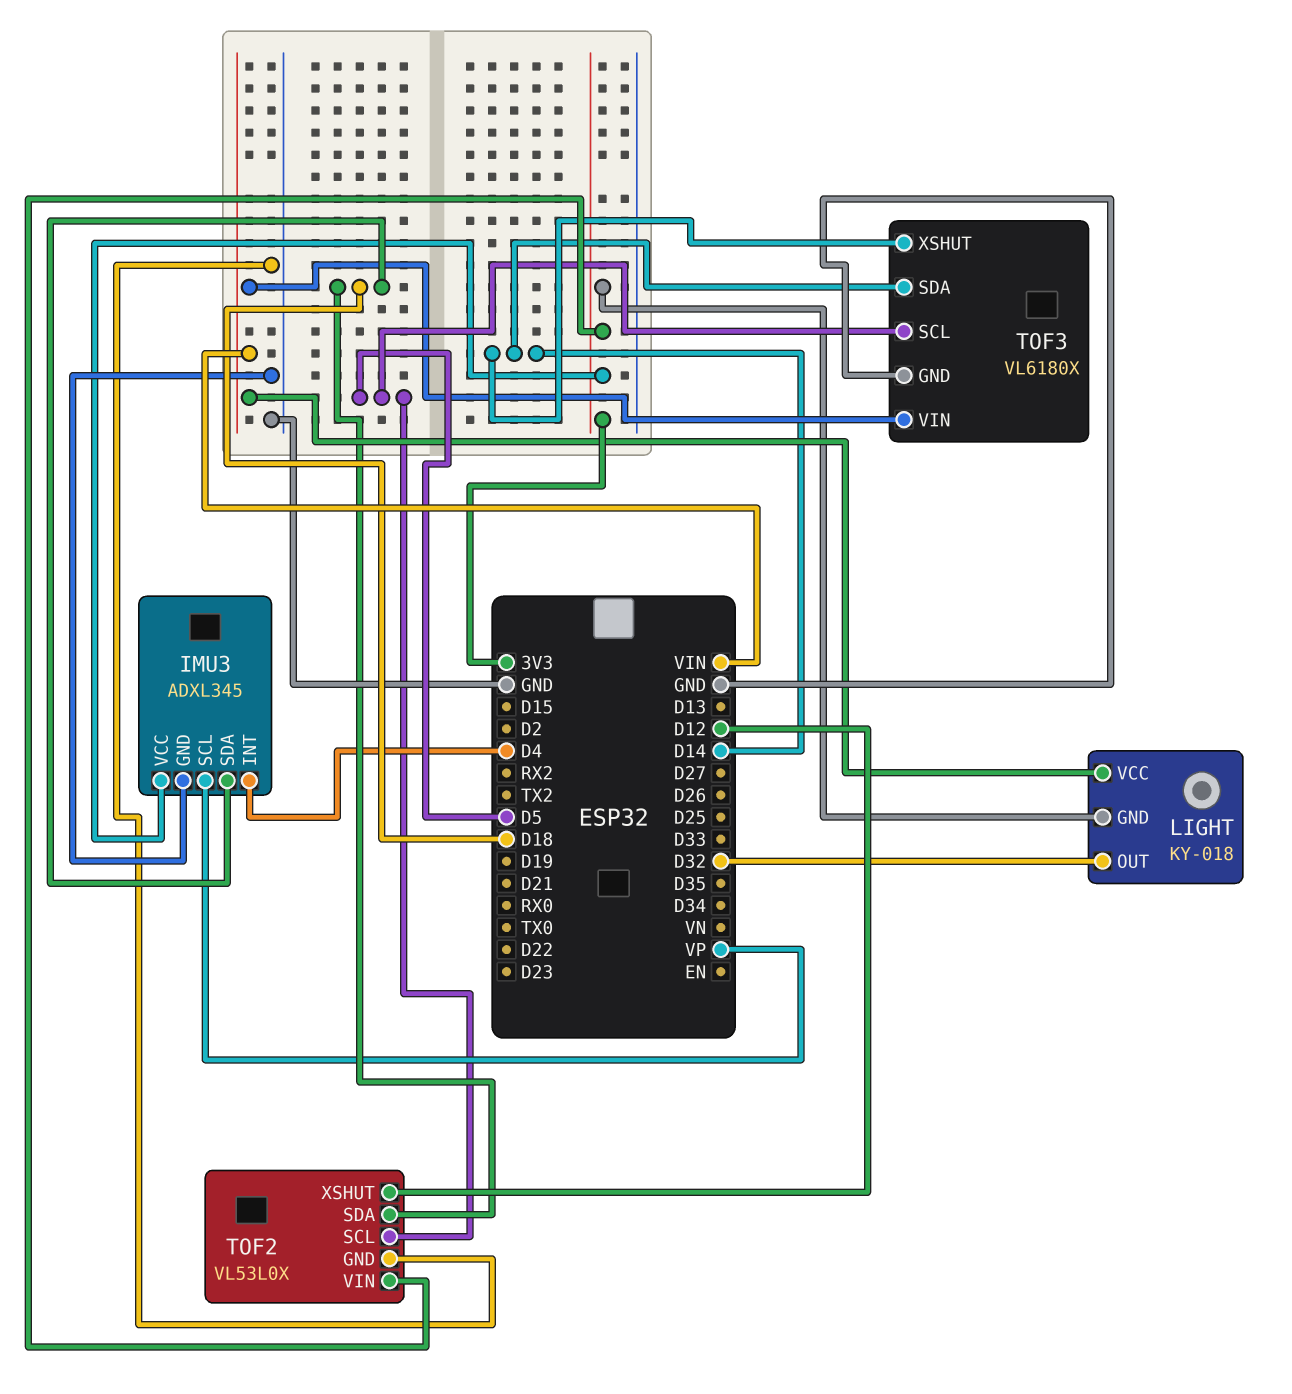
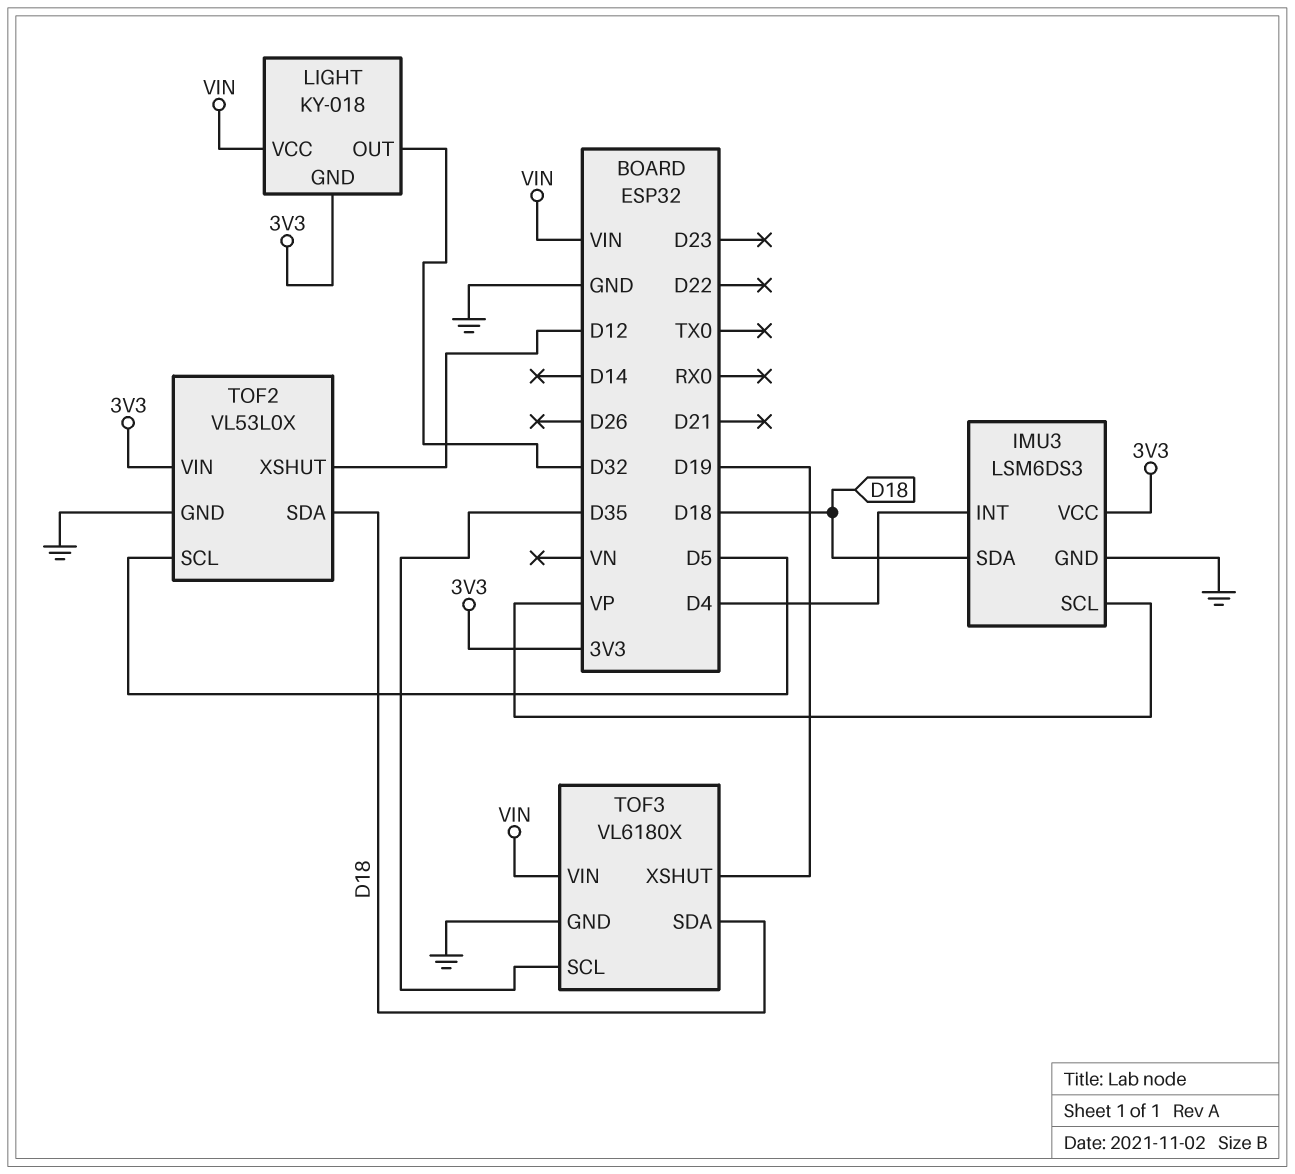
IMU3: ADXL345 -> LSM6DS3
TOF3 pin SCL: D5 -> D35
TOF3 pin SDA: D14 -> D18
TOF3 pin XSHUT: D14 -> D19

